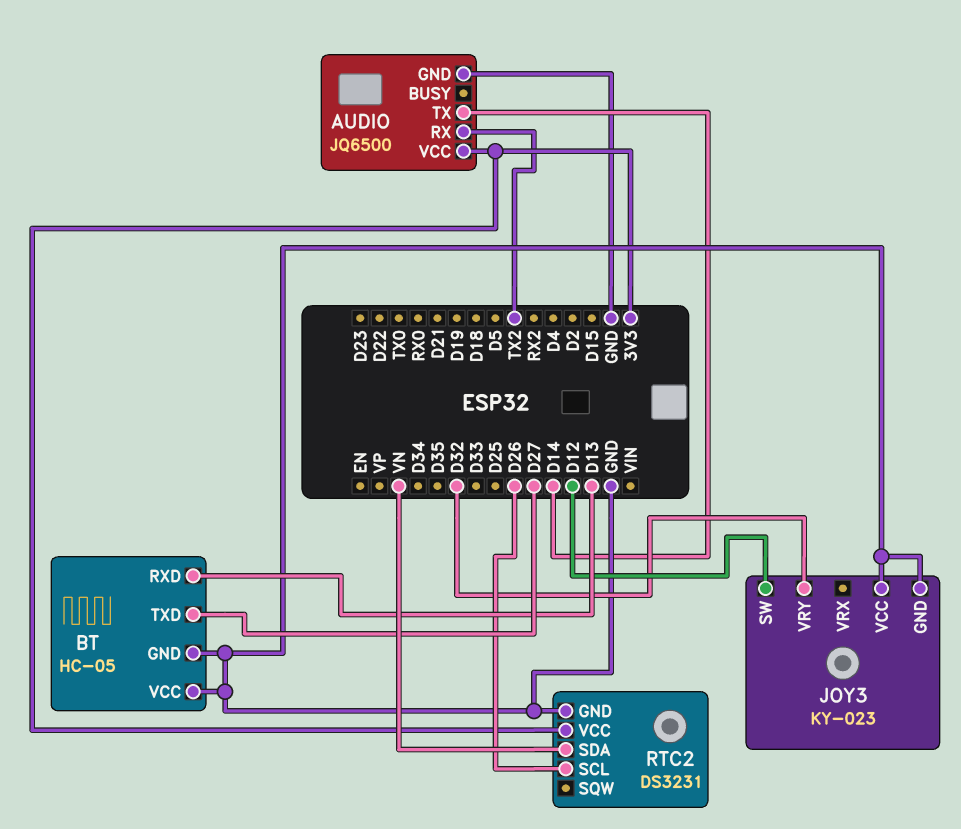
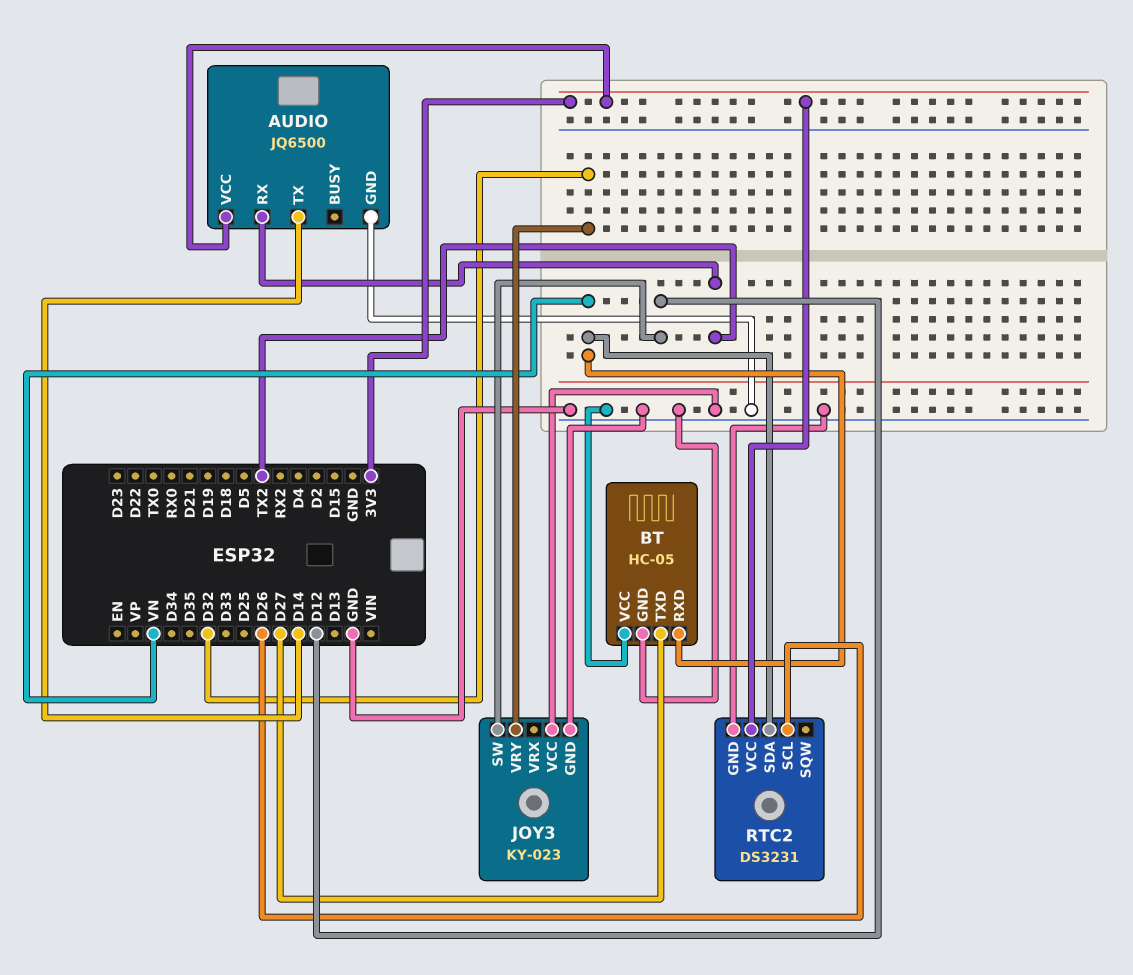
BT pin RXD: D13 -> VN

